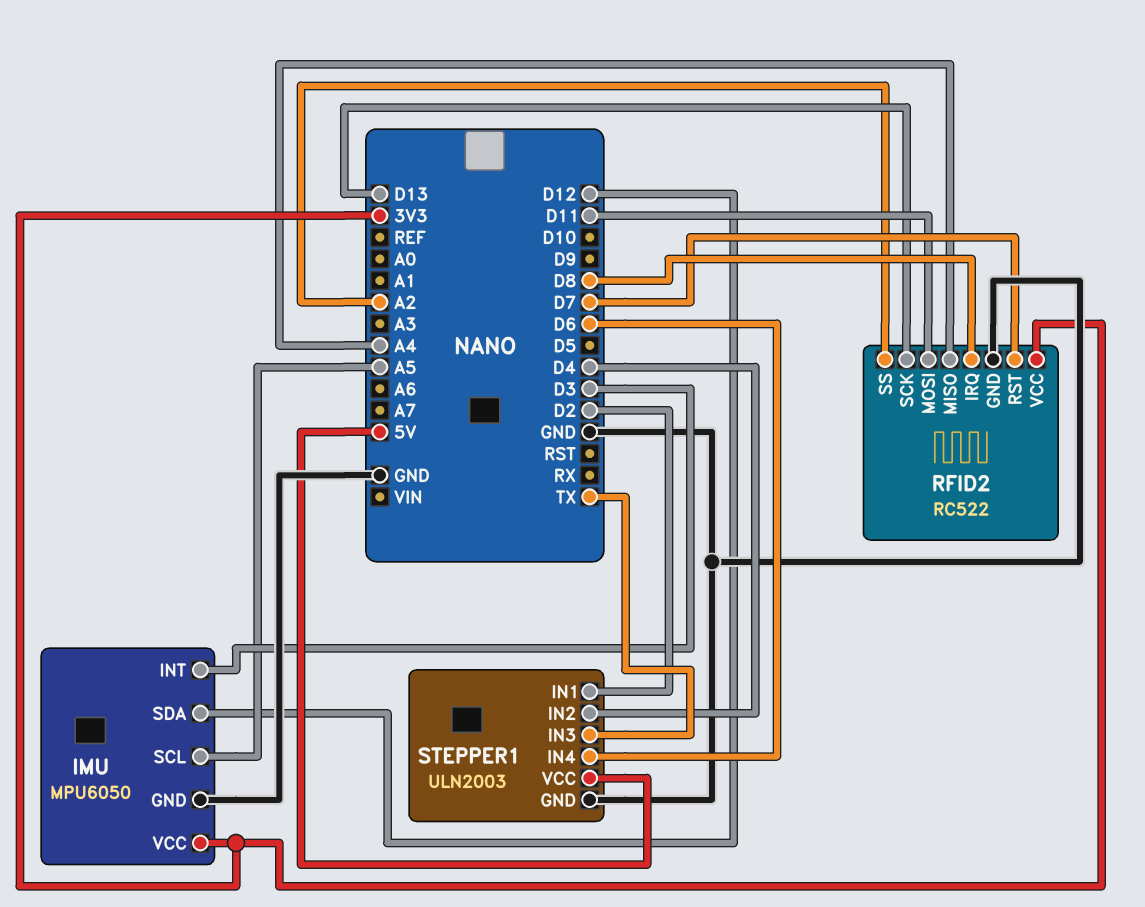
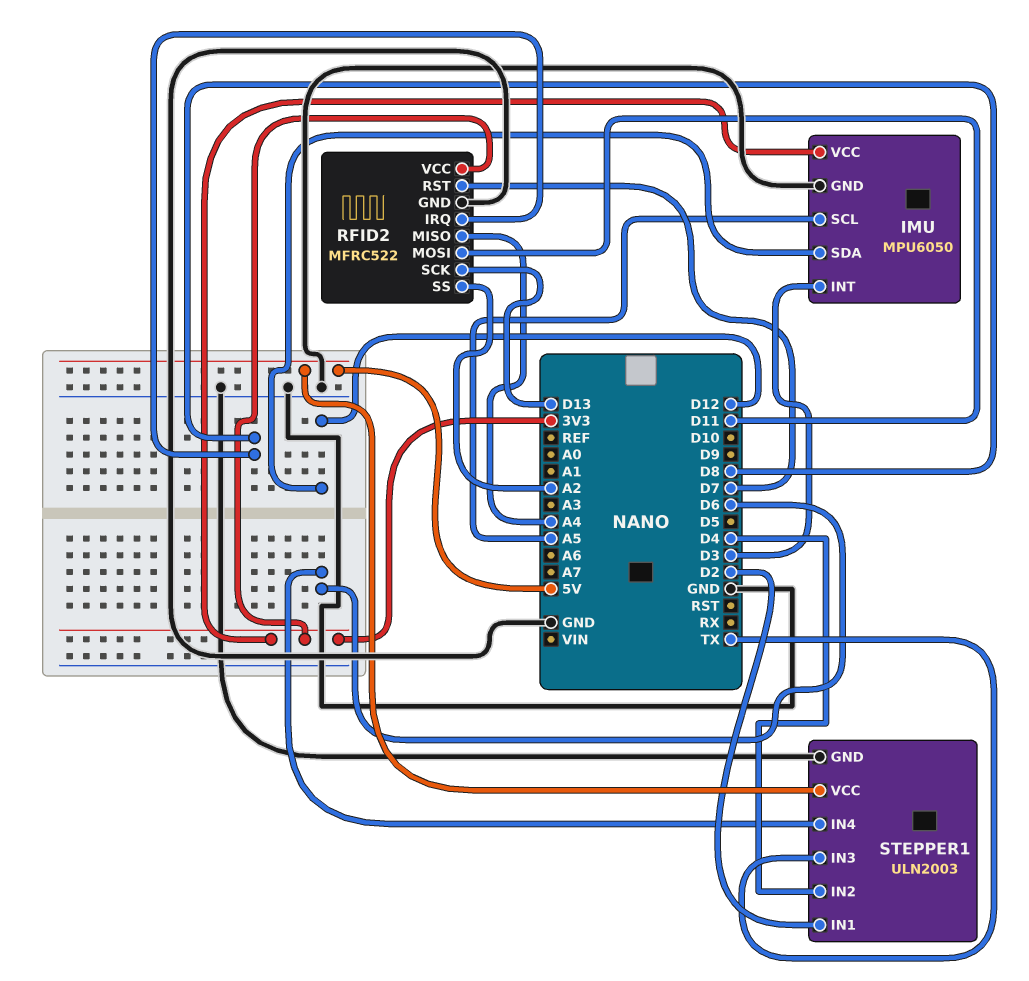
RFID2: RC522 -> MFRC522

